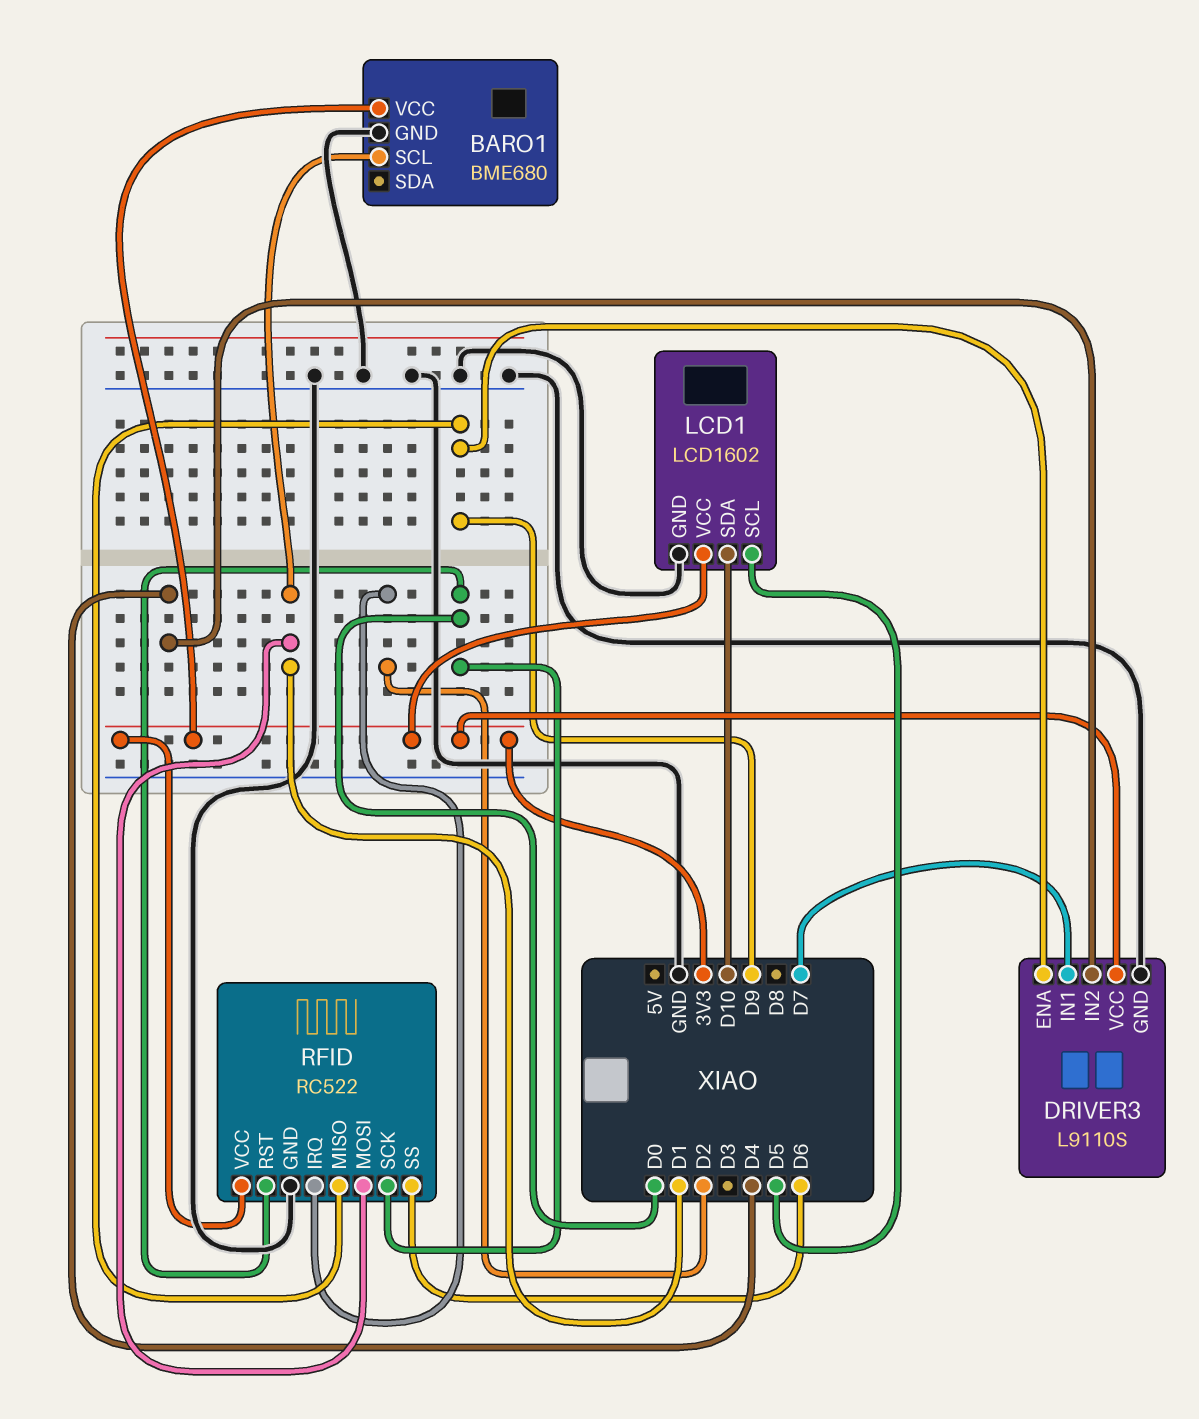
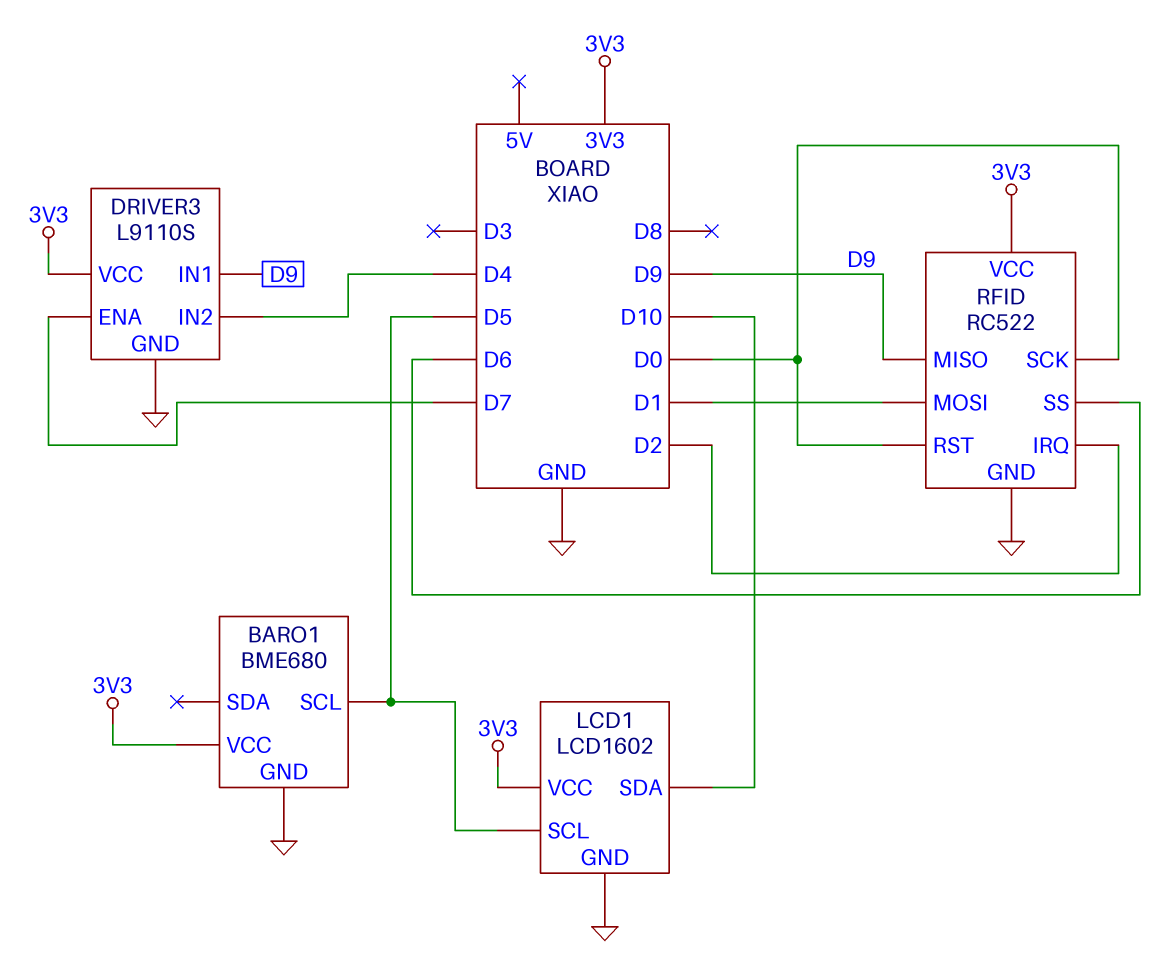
BARO1 pin SCL: D1 -> D5
DRIVER3 pin ENA: D9 -> D7
DRIVER3 pin IN1: D7 -> D9

